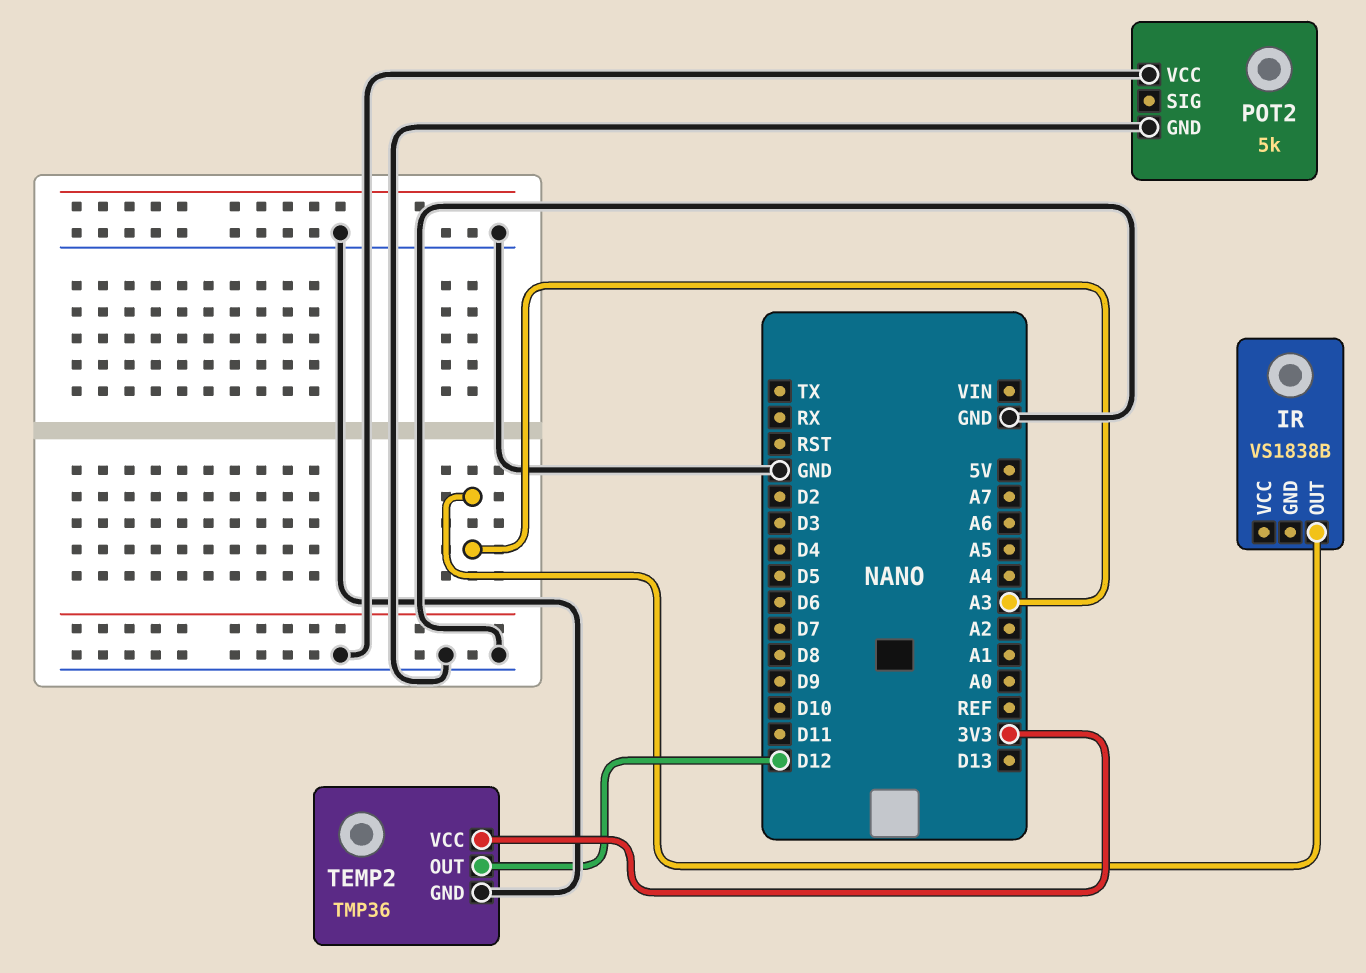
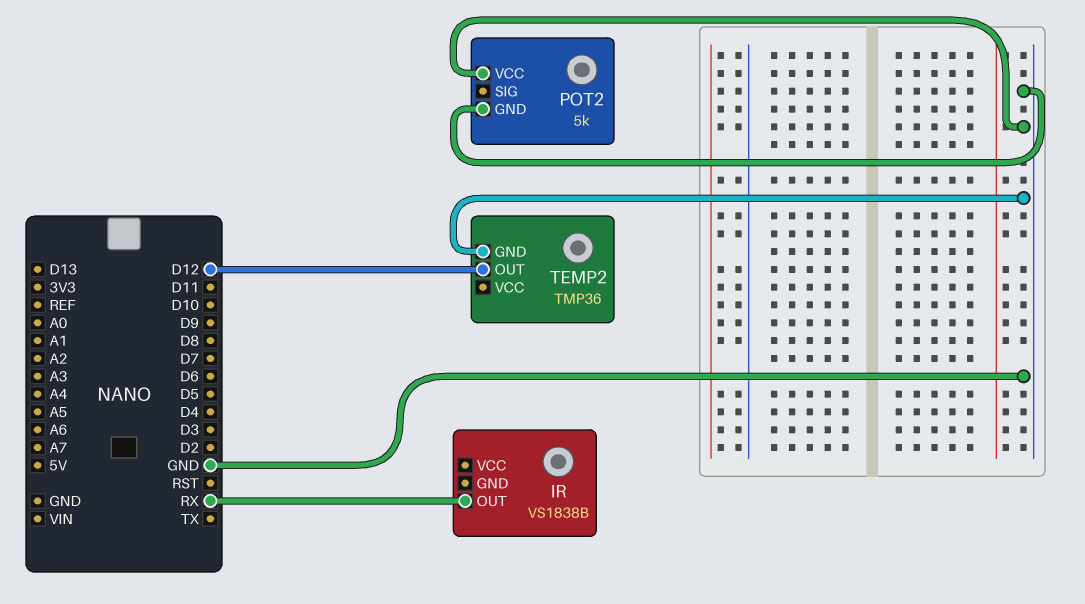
IR pin OUT: A3 -> RX
TEMP2 pin VCC: 3V3 -> none

